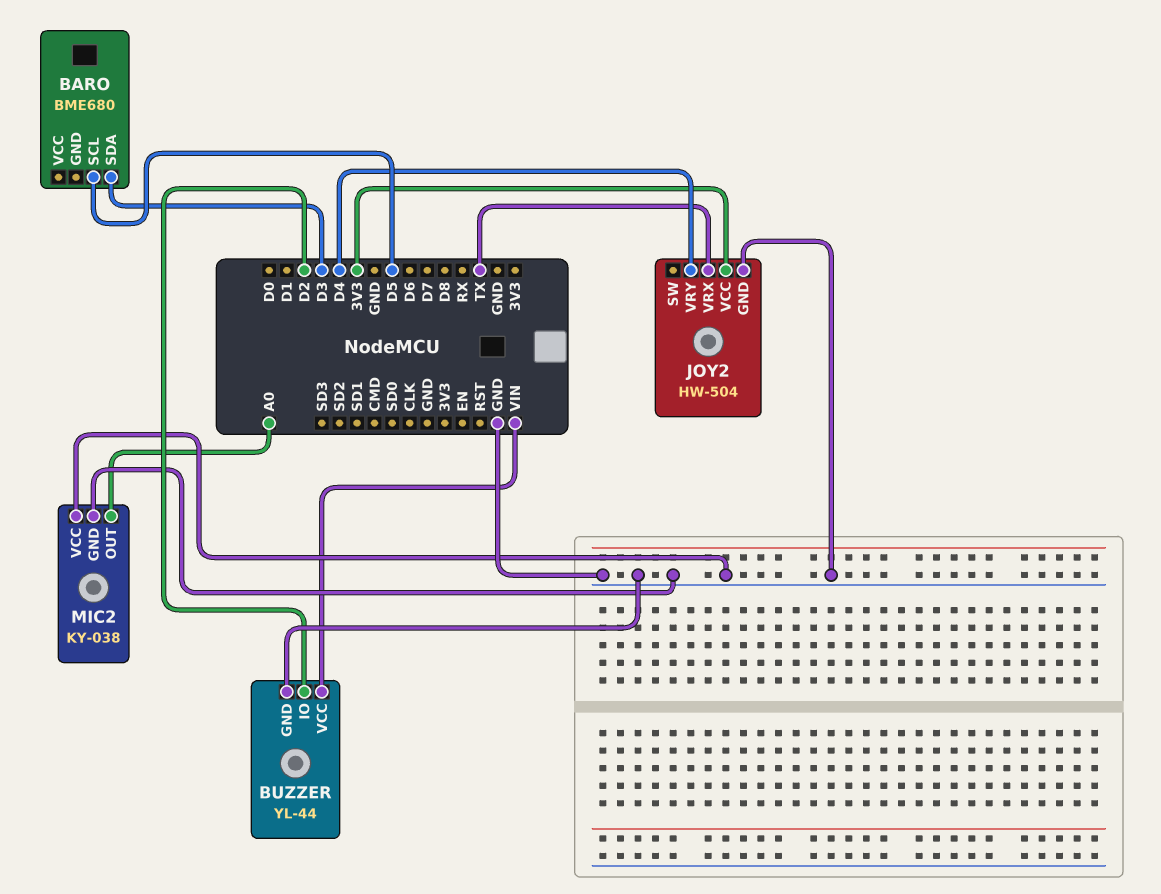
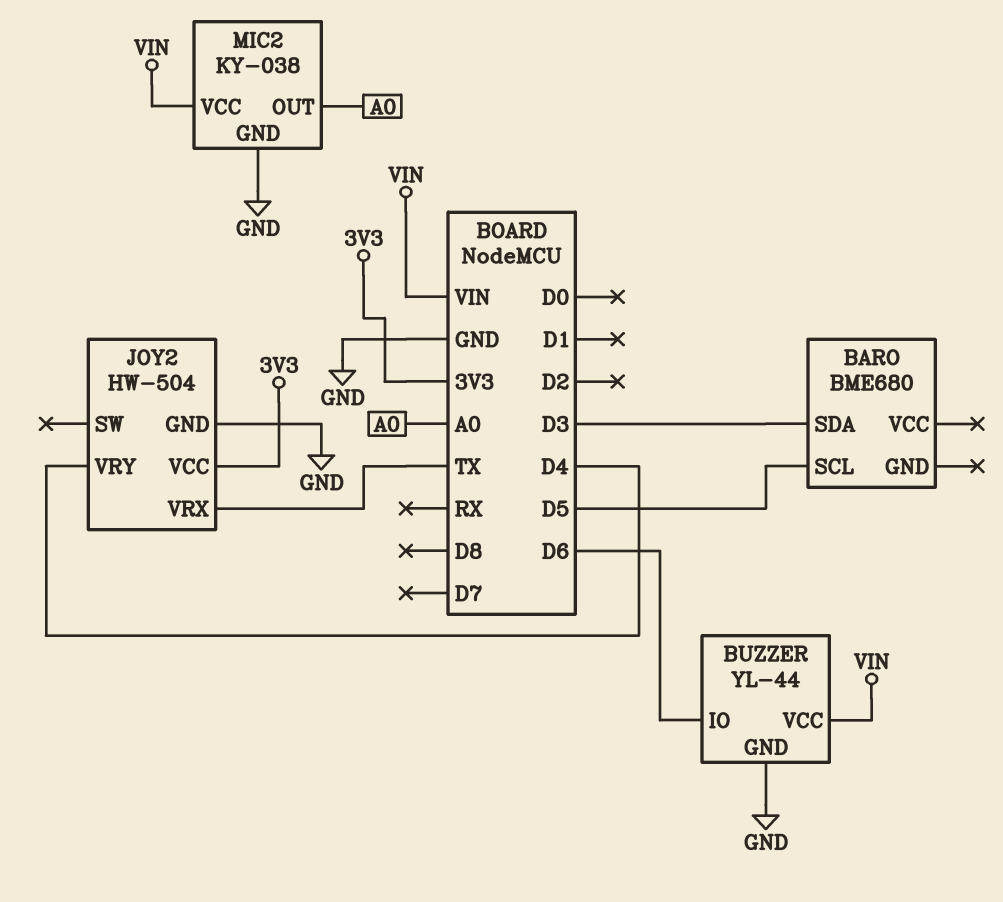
BUZZER pin IO: D2 -> D6
MIC2 pin VCC: GND -> VIN

